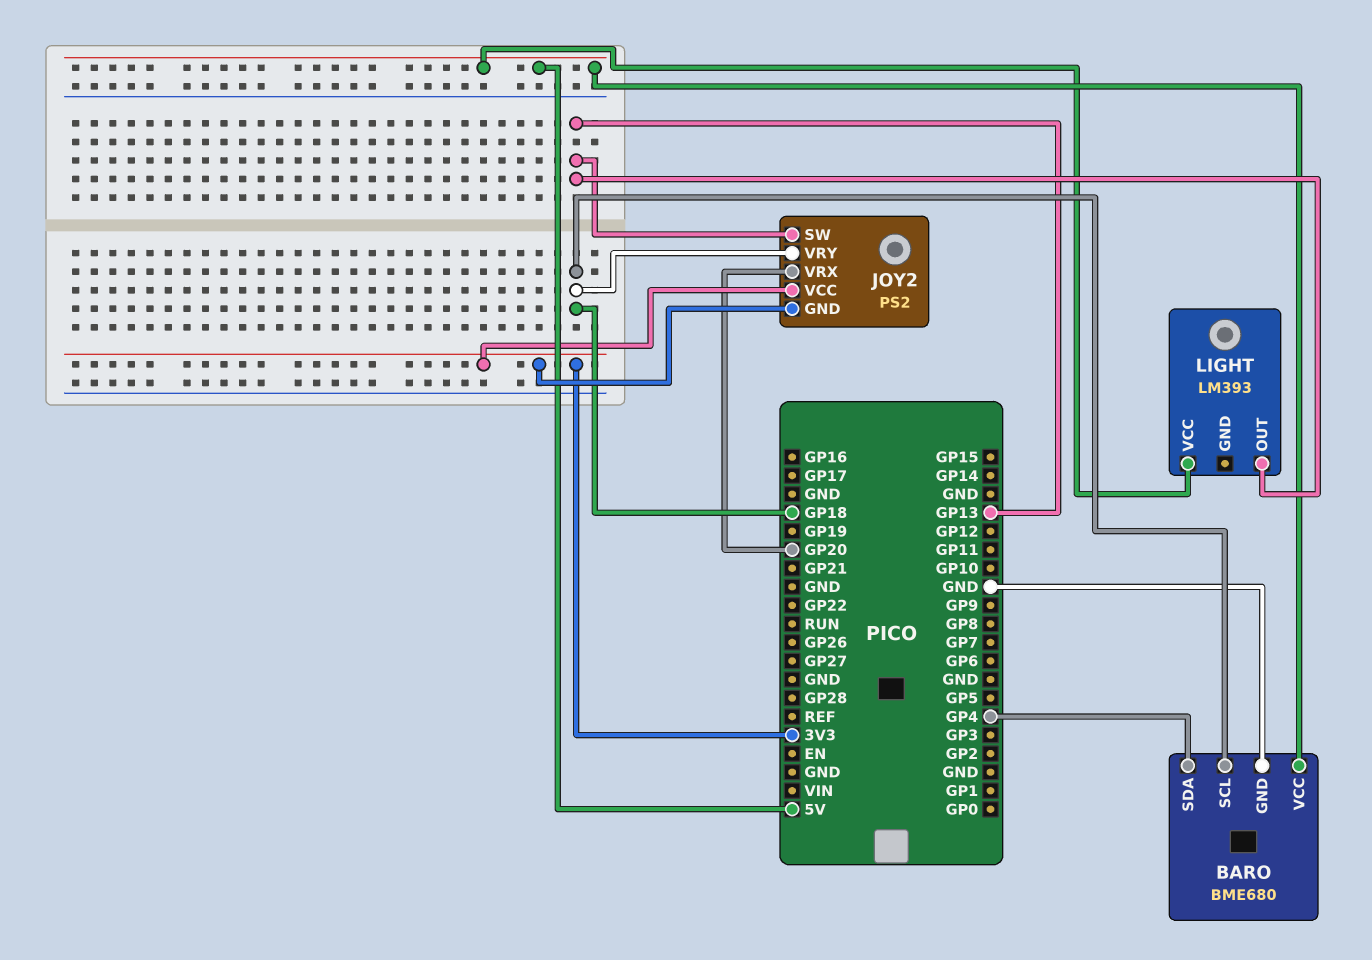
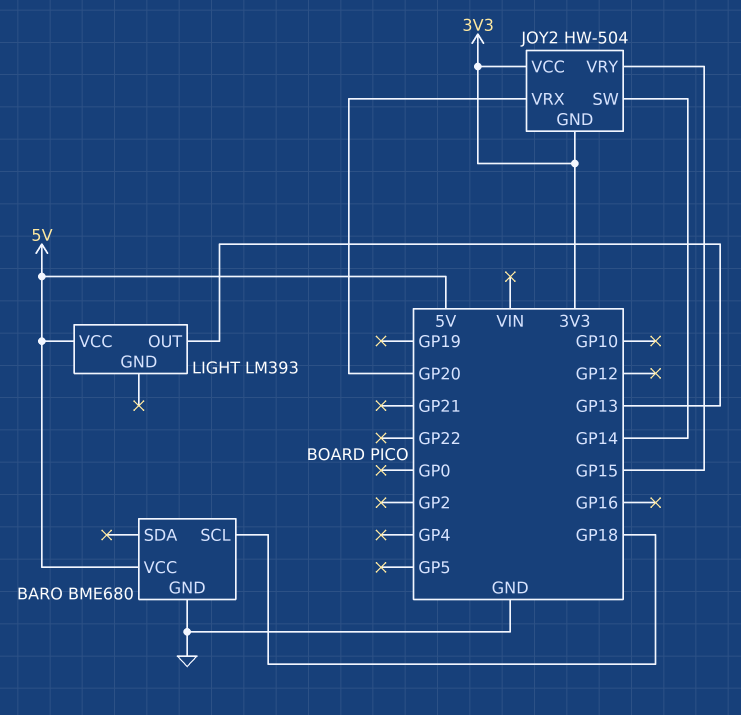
BARO pin SDA: GP4 -> none
JOY2: PS2 -> HW-504
JOY2 pin SW: GP13 -> GP14
JOY2 pin VRY: GP18 -> GP15

